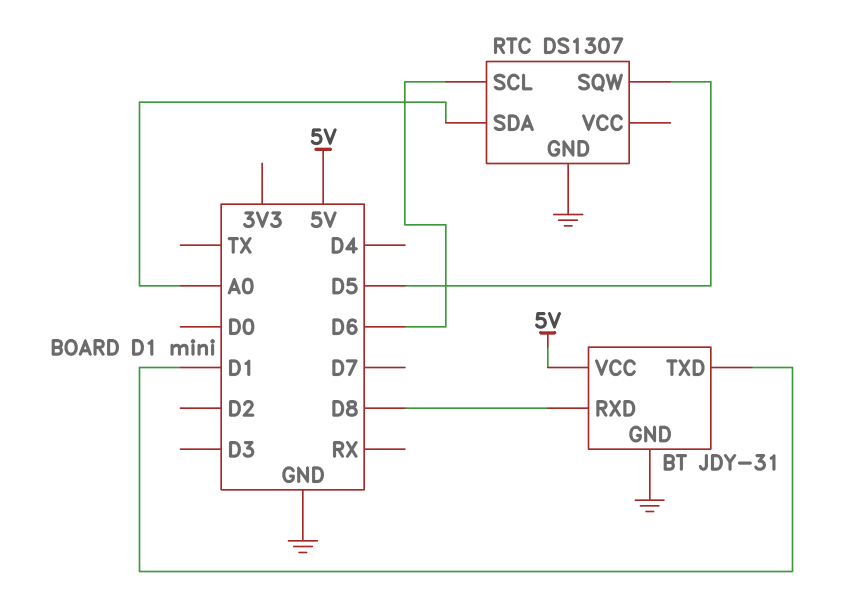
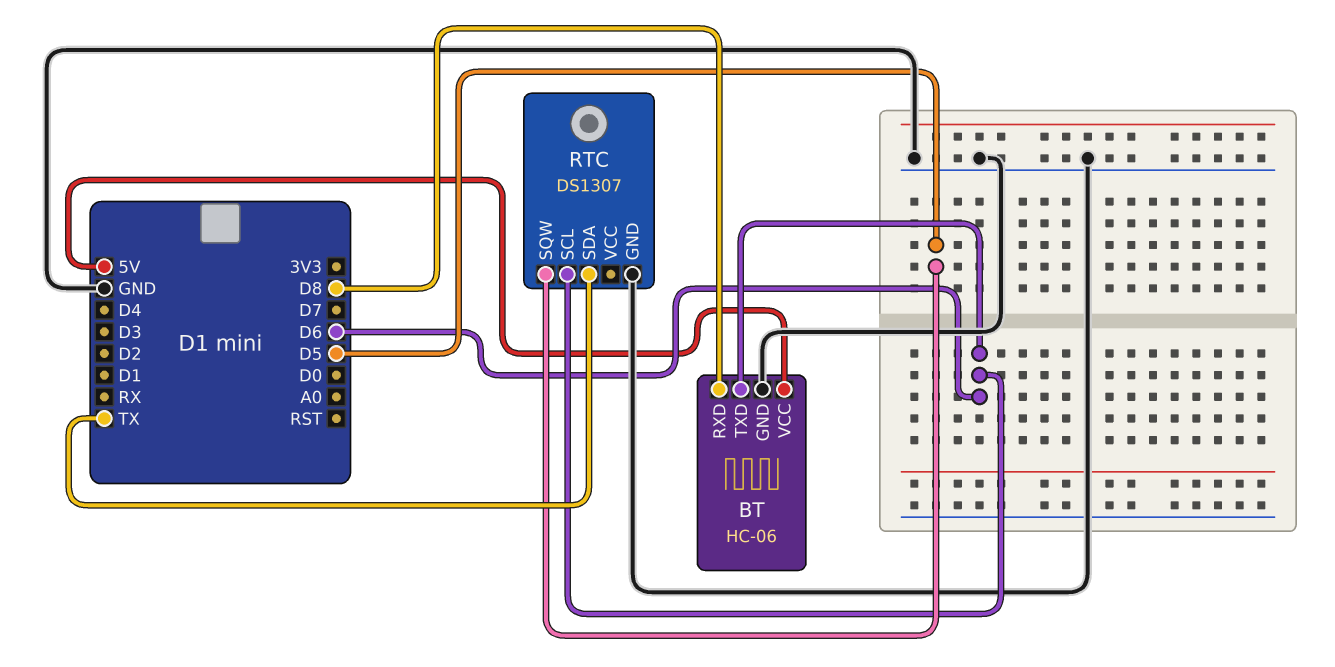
BT: JDY-31 -> HC-06
BT pin TXD: D1 -> D6
RTC pin SDA: A0 -> TX

